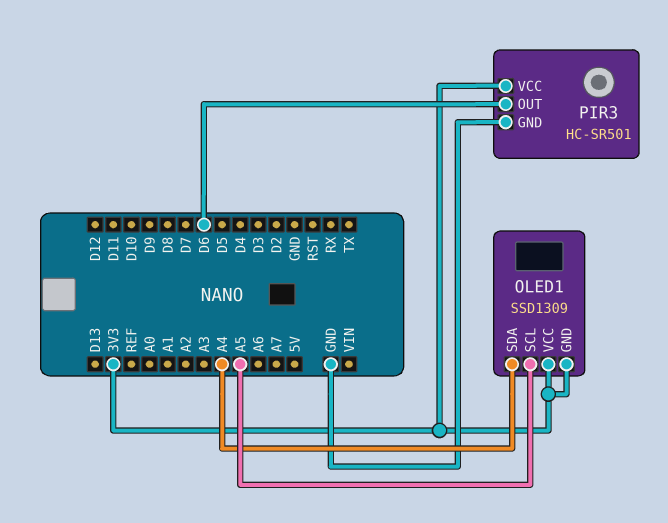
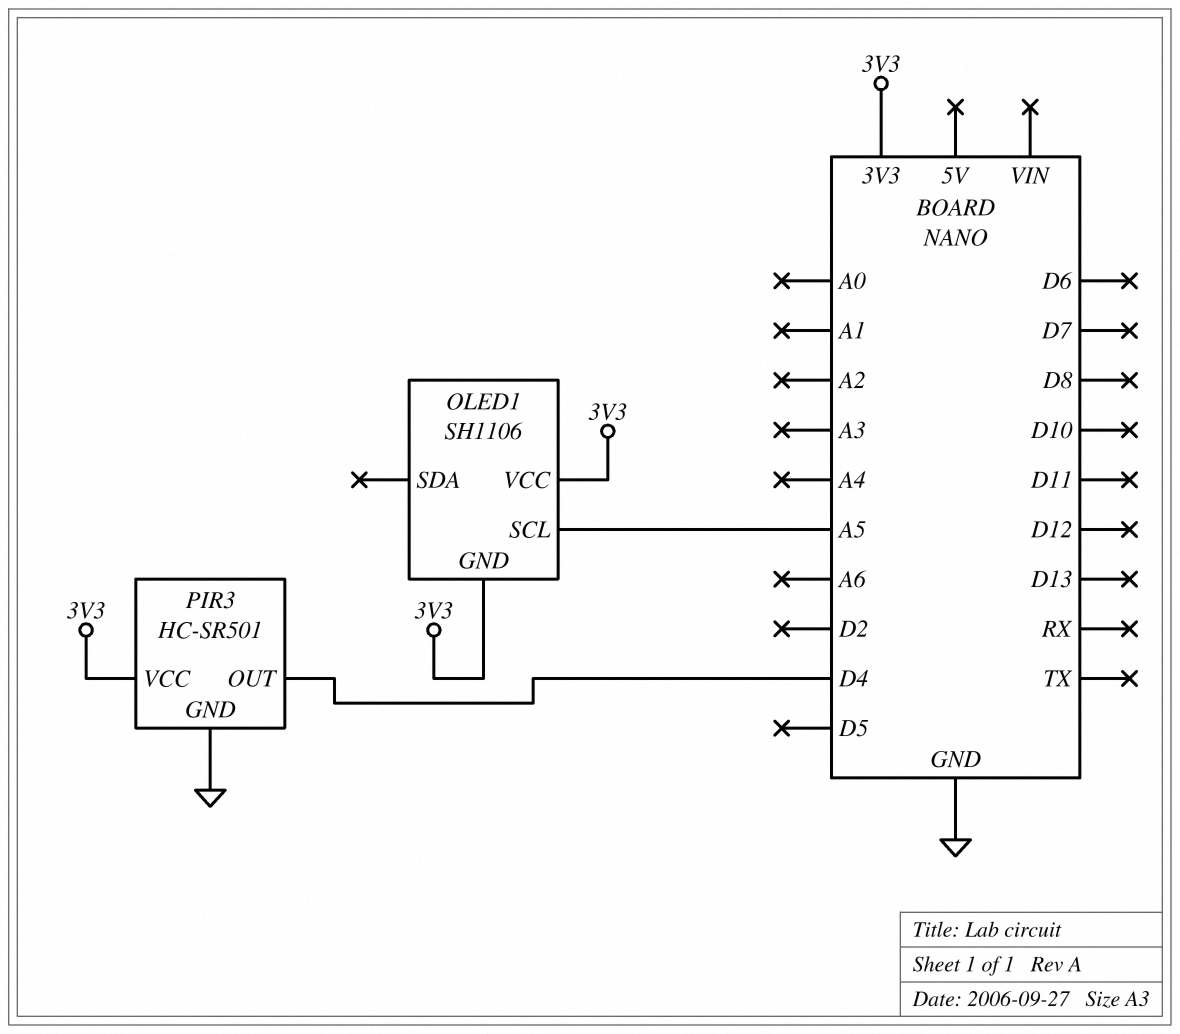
OLED1: SSD1309 -> SH1106
OLED1 pin SDA: A4 -> none
PIR3 pin OUT: D6 -> D4

